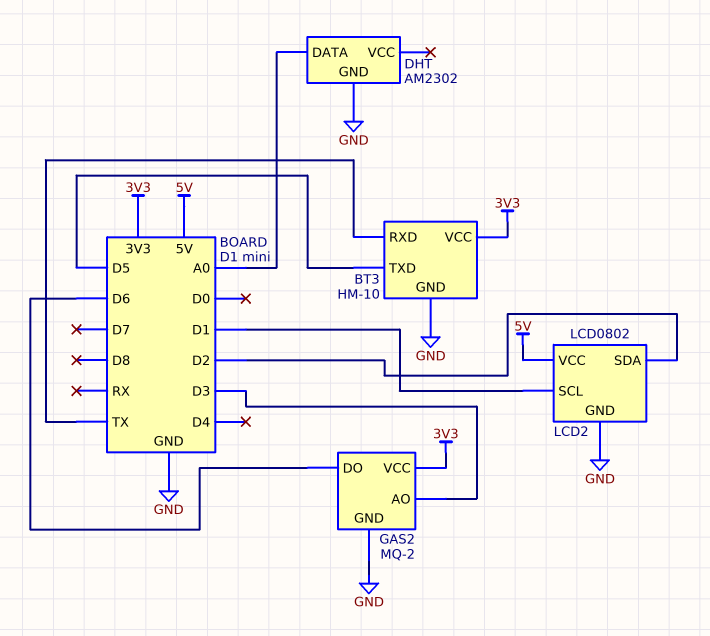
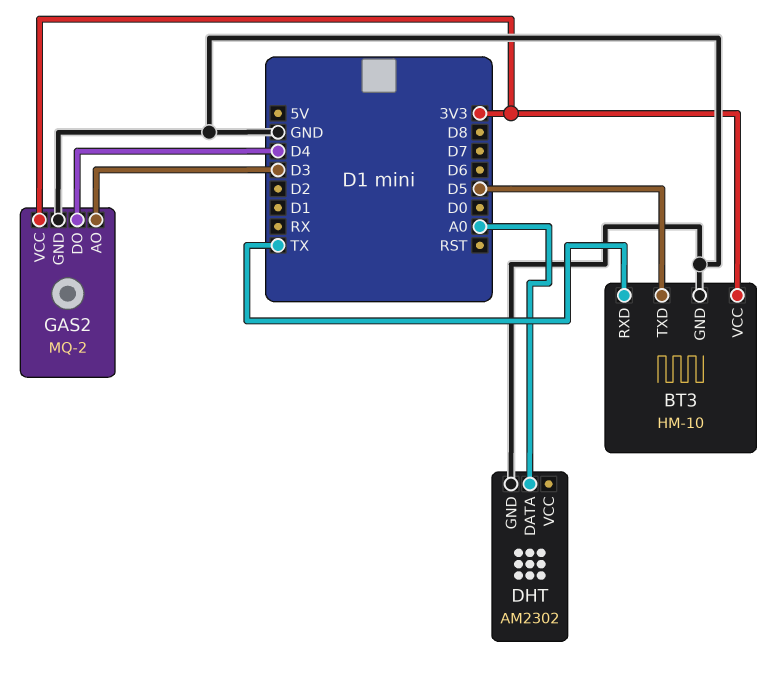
GAS2 pin DO: D6 -> D4
LCD2: LCD0802 -> none
LCD2 pin GND: GND -> none
LCD2 pin SCL: D1 -> none
LCD2 pin SDA: D2 -> none
LCD2 pin VCC: 5V -> none

